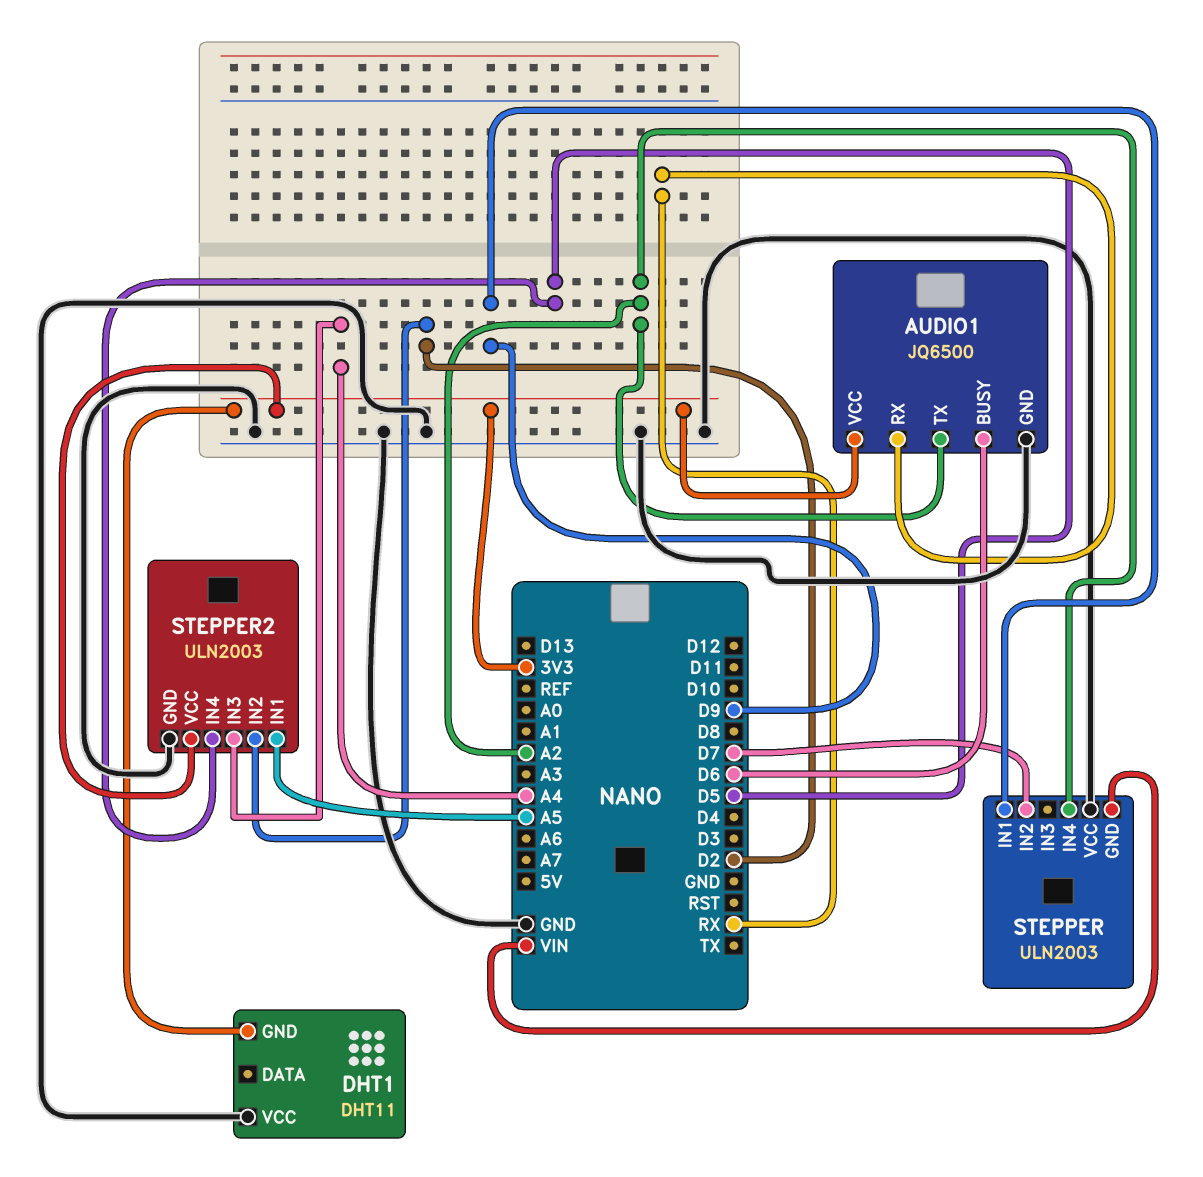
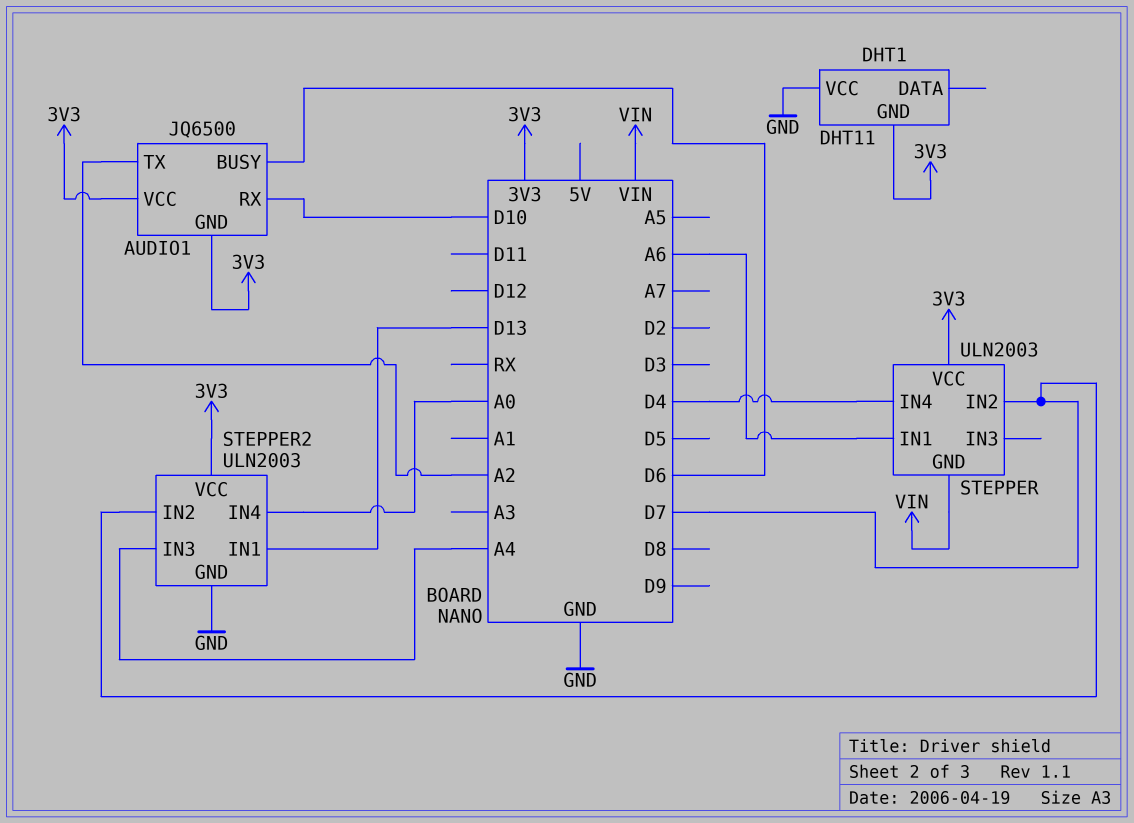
AUDIO1 pin GND: GND -> 3V3
AUDIO1 pin RX: RX -> D10
STEPPER pin IN1: D9 -> A6
STEPPER pin IN4: A2 -> D4
STEPPER pin VCC: GND -> 3V3
STEPPER2 pin IN1: A5 -> D13
STEPPER2 pin IN2: D2 -> D7
STEPPER2 pin IN4: D5 -> A0

